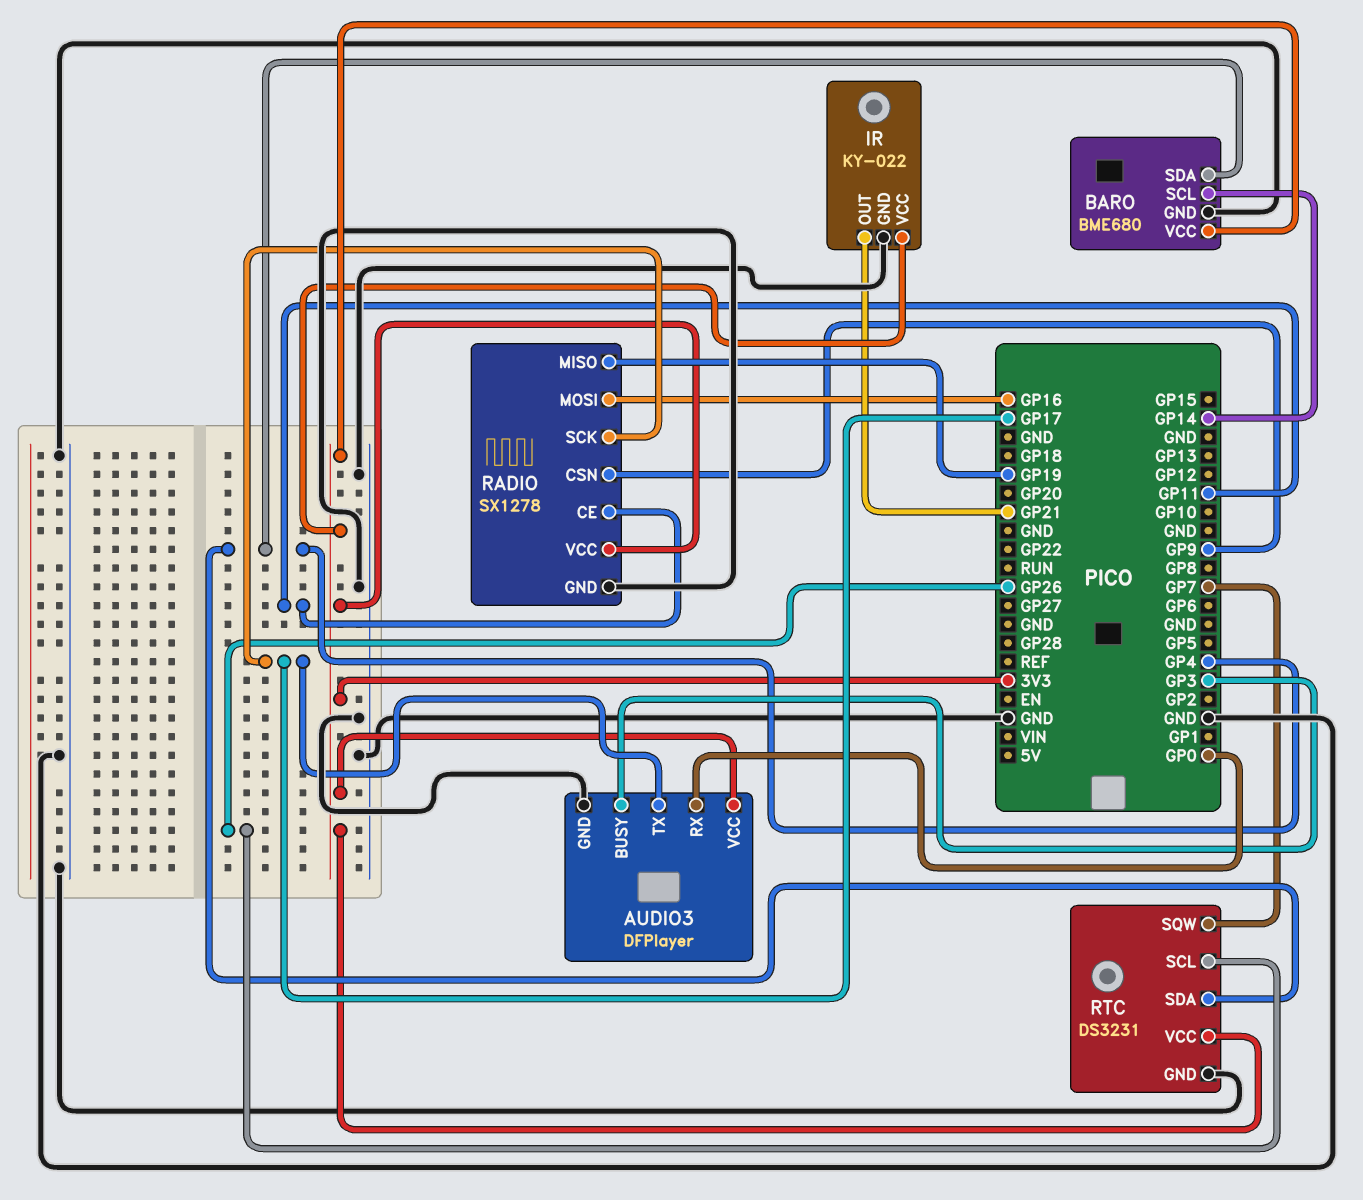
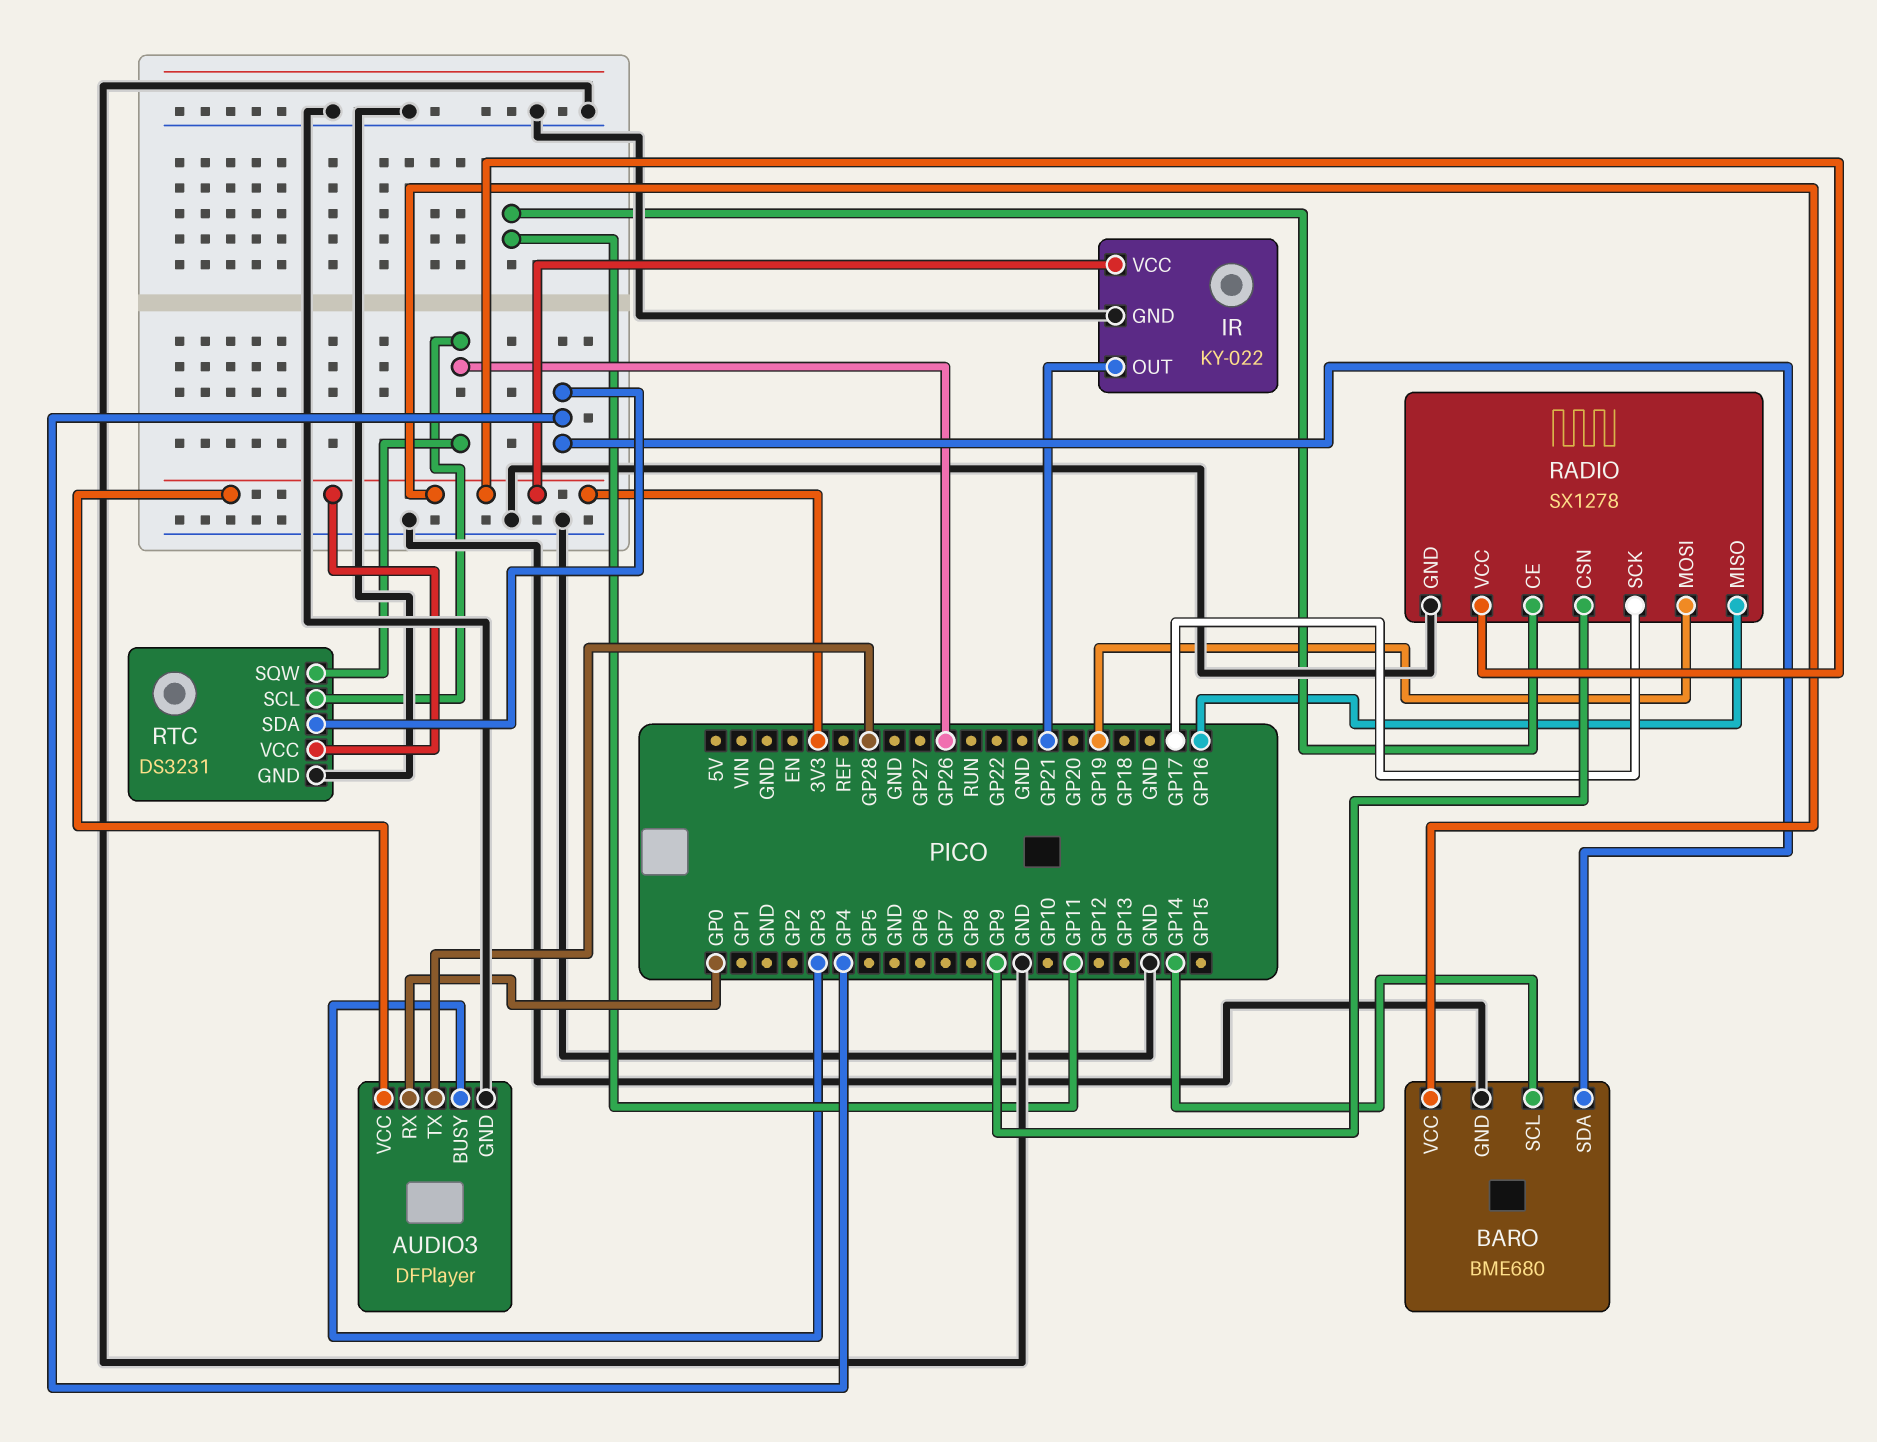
AUDIO3 pin TX: GP17 -> GP28
RADIO pin MISO: GP19 -> GP16
RADIO pin MOSI: GP16 -> GP19
RTC pin SQW: GP7 -> GP26

